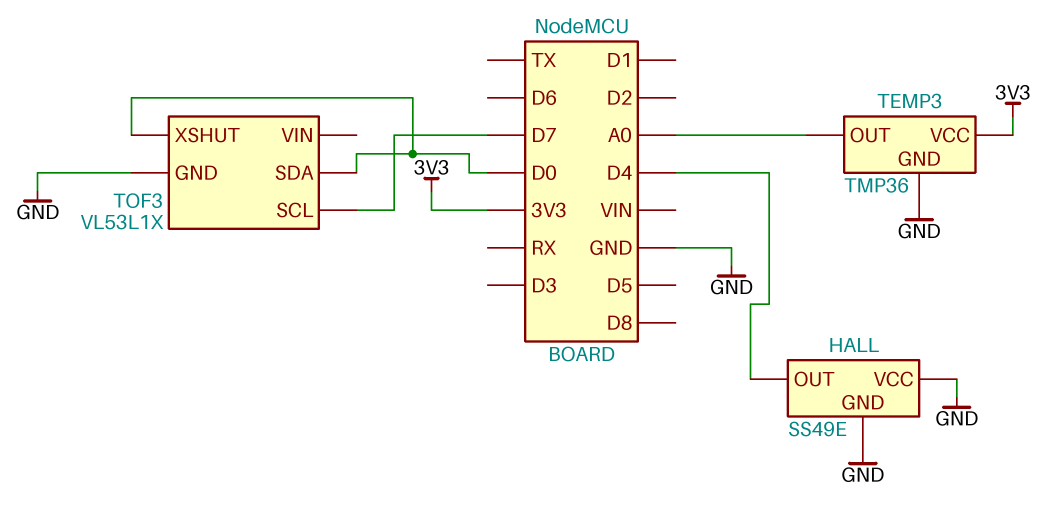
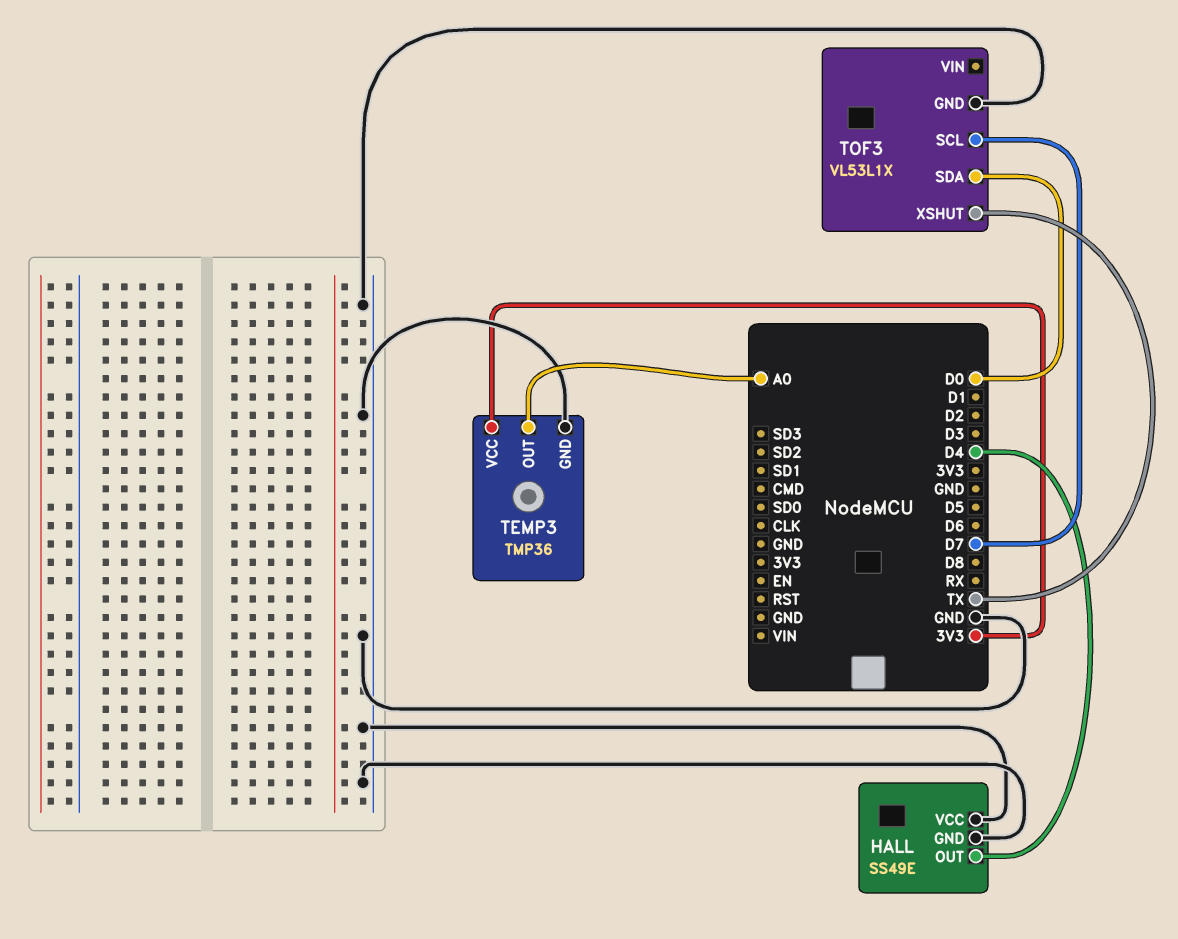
TOF3 pin XSHUT: D0 -> TX

